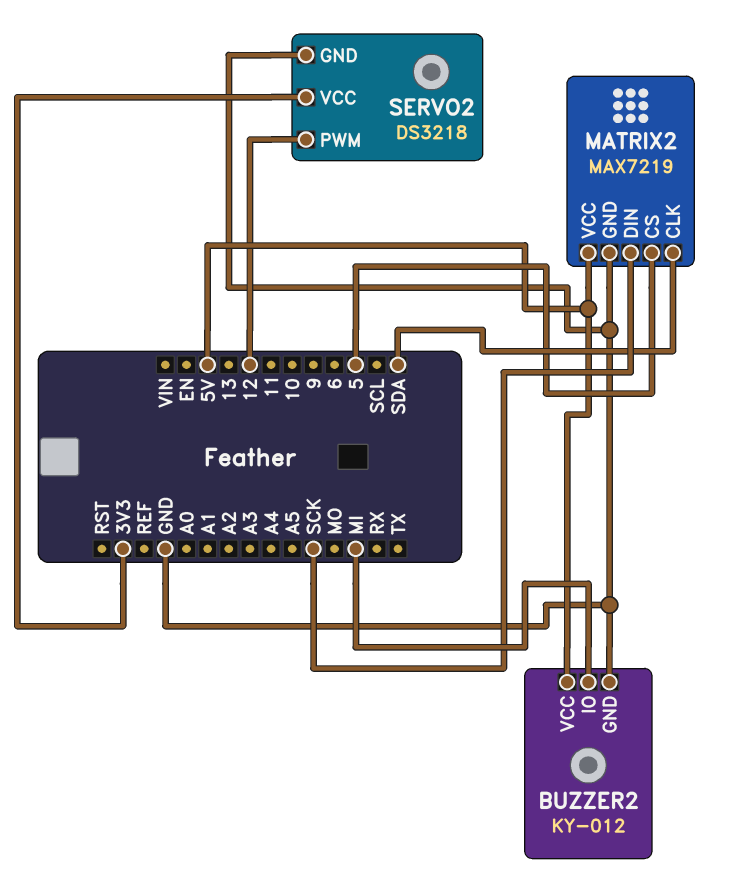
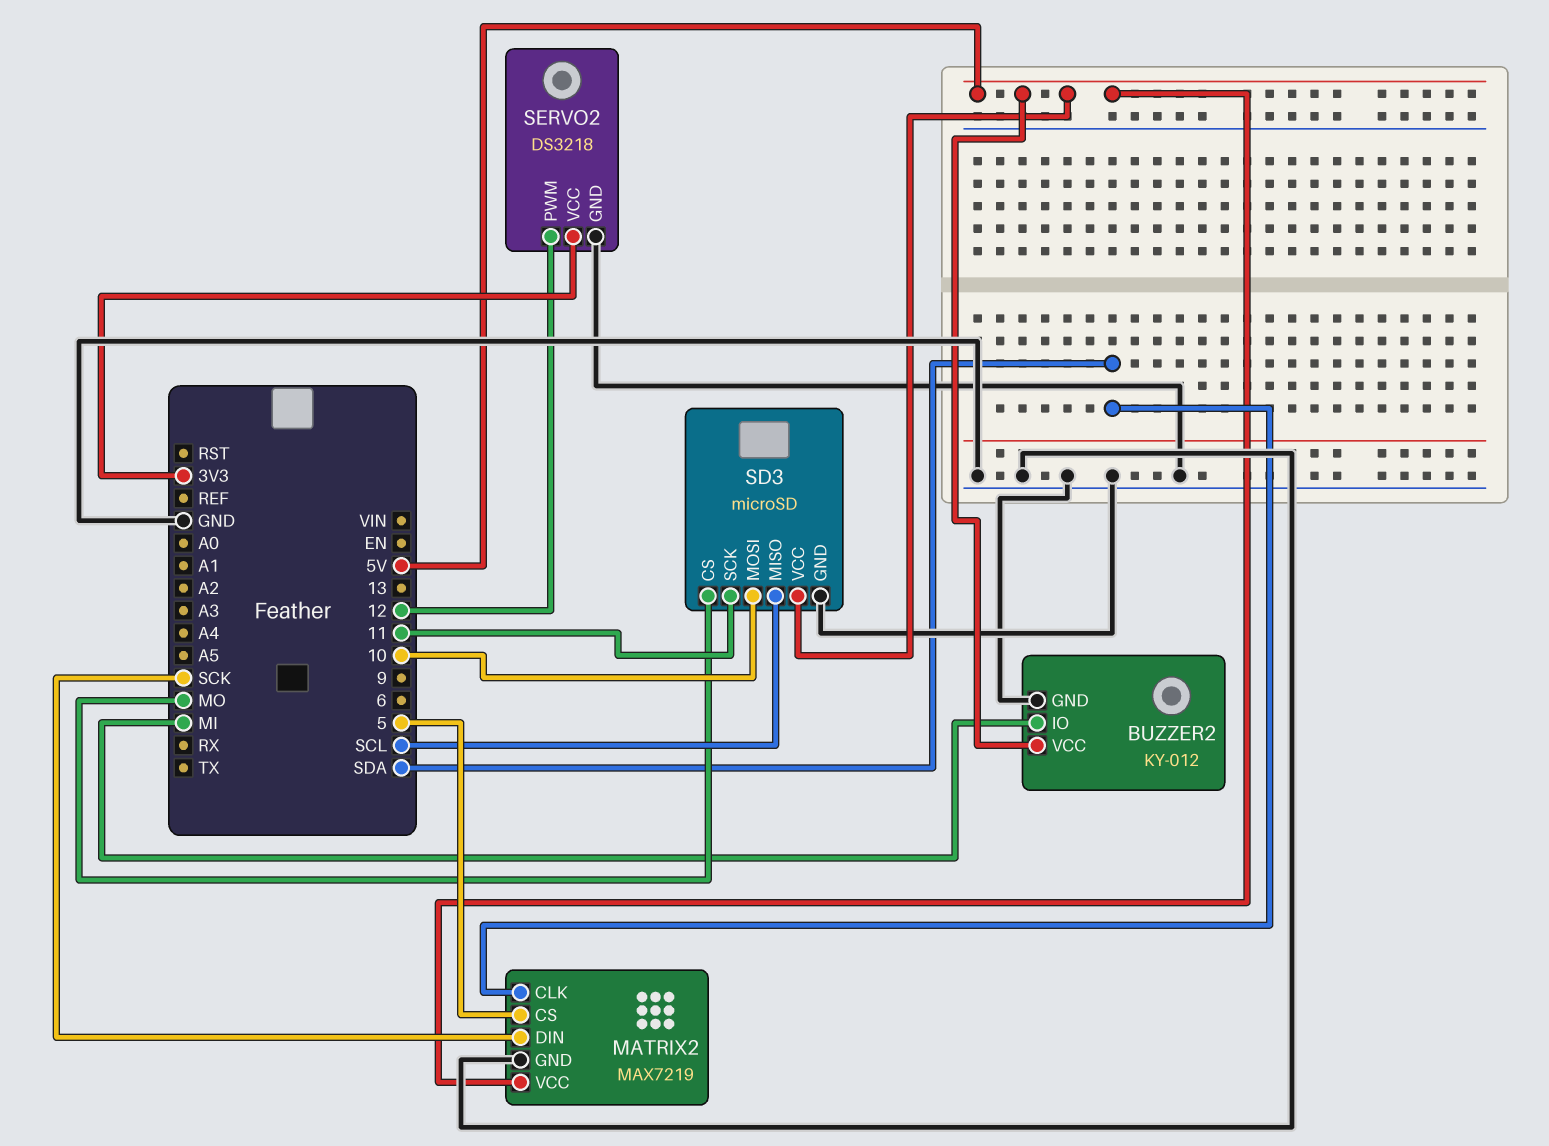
SD3: none -> microSD
SD3 pin CS: none -> MO
SD3 pin GND: none -> GND
SD3 pin MISO: none -> SCL
SD3 pin MOSI: none -> 10
SD3 pin SCK: none -> 11
SD3 pin VCC: none -> 5V

